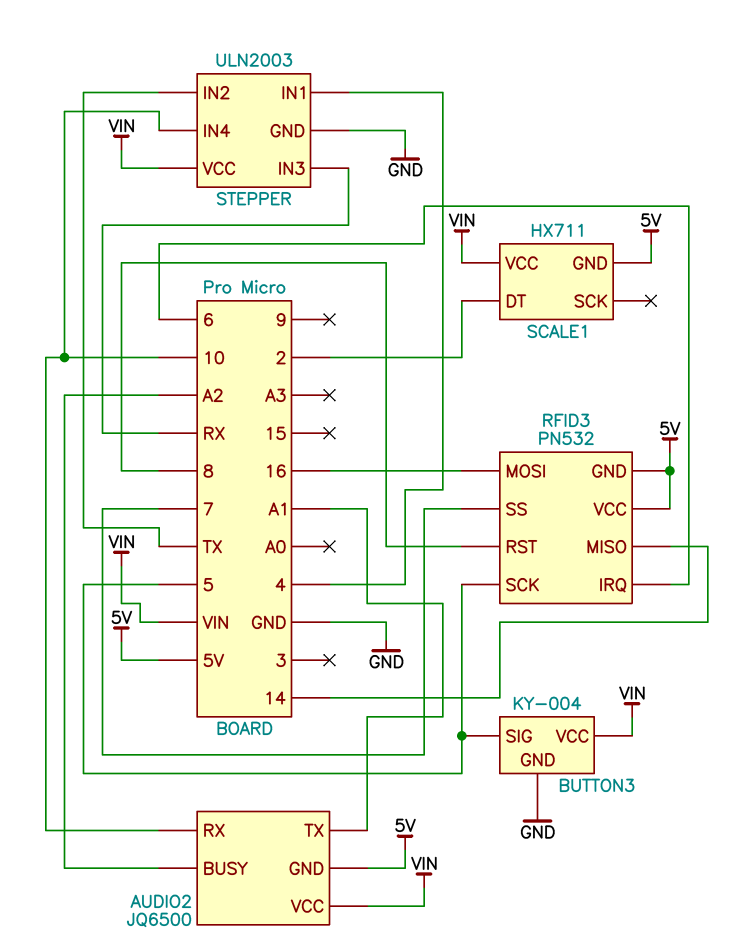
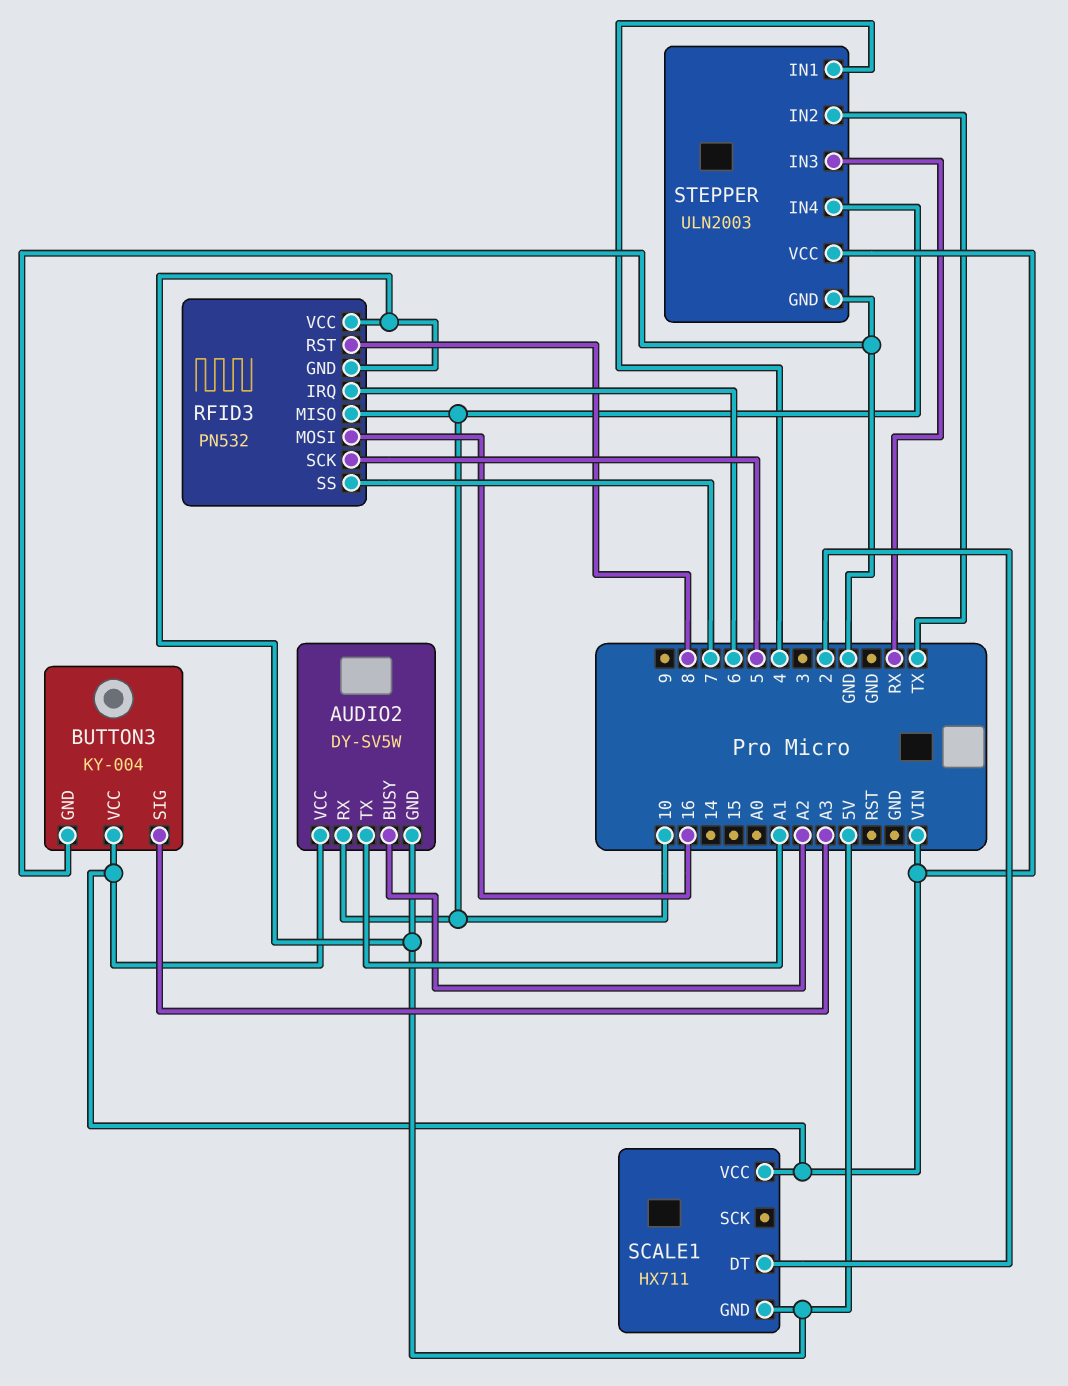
AUDIO2: JQ6500 -> DY-SV5W
BUTTON3 pin SIG: 5 -> A3
RFID3 pin MISO: 14 -> 10

